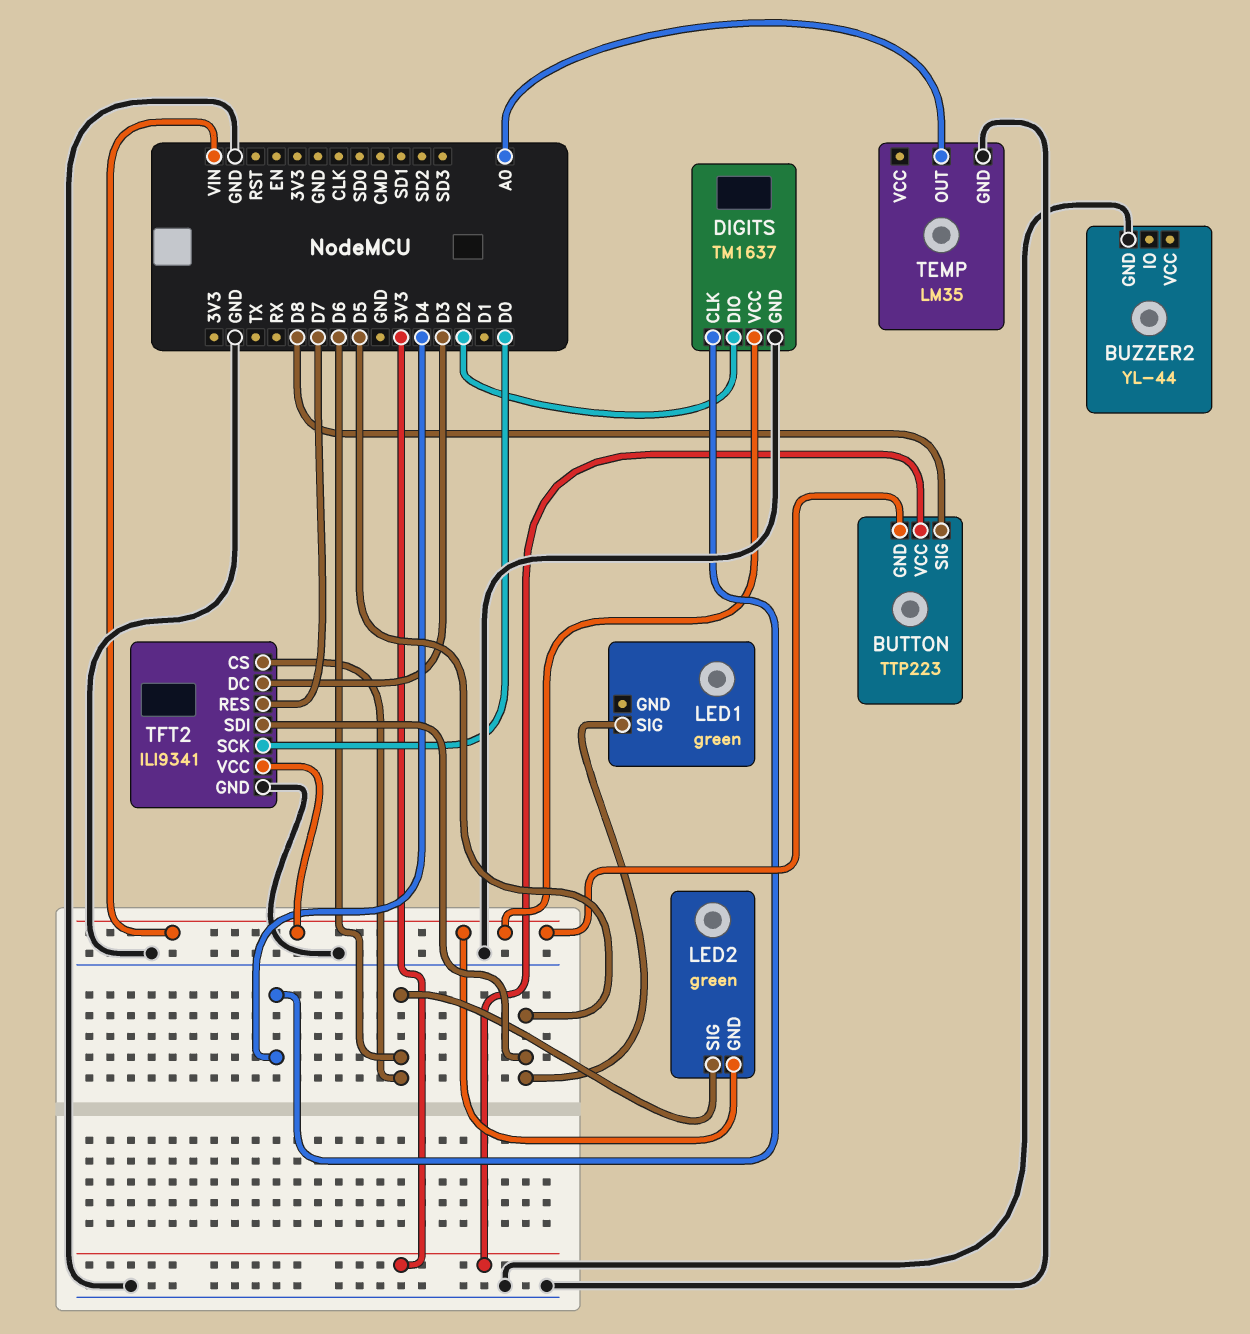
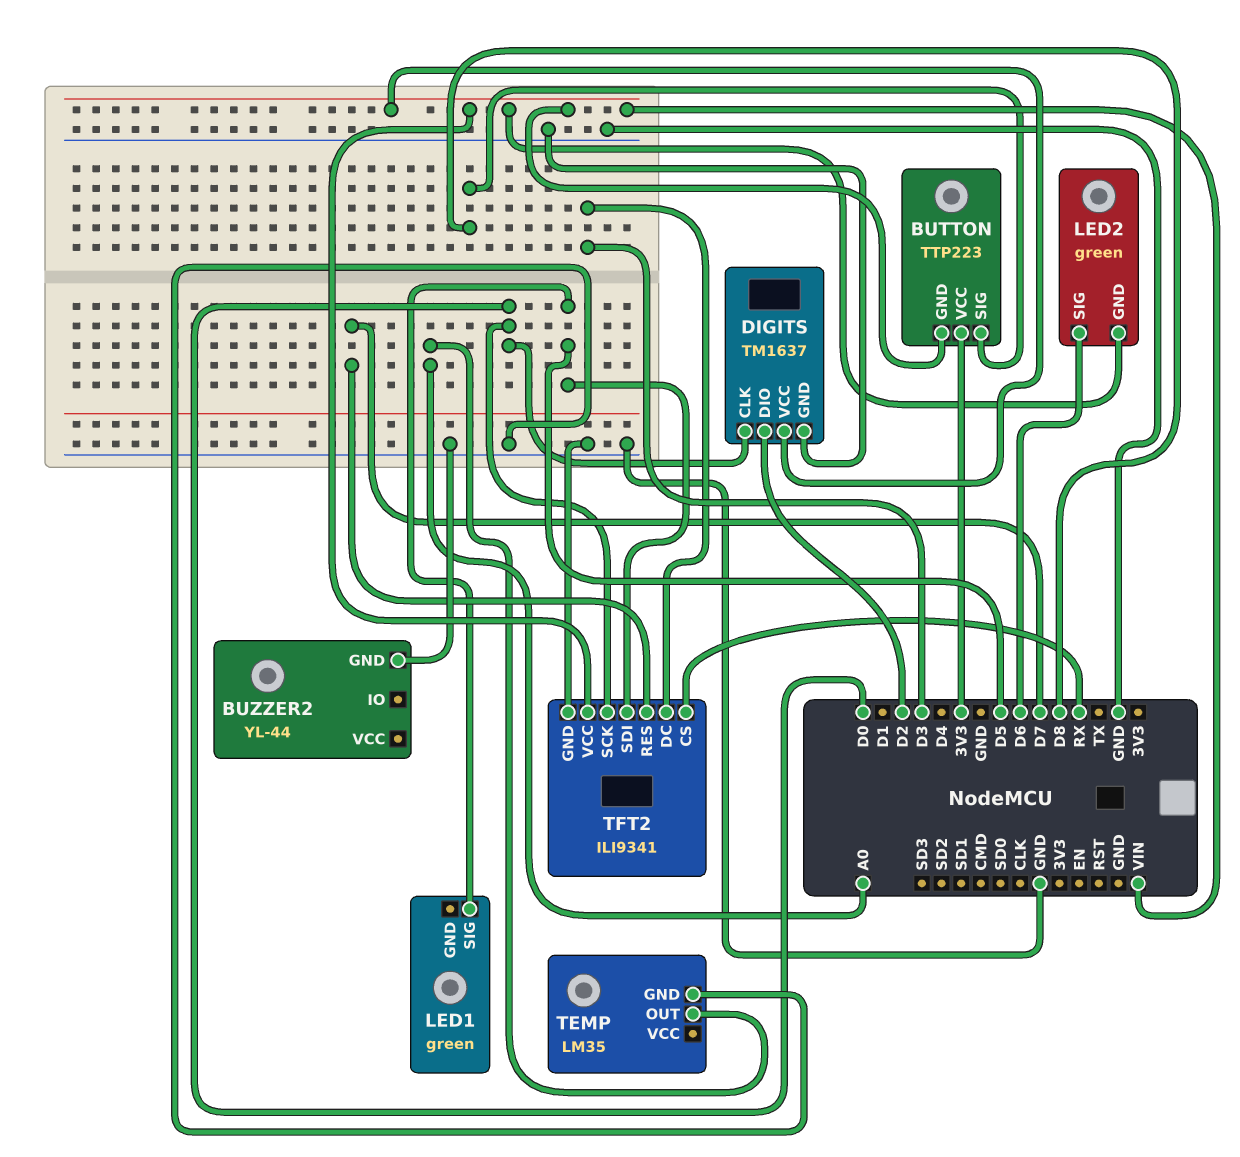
DIGITS pin CLK: D4 -> D0
TFT2 pin CS: D6 -> RX

